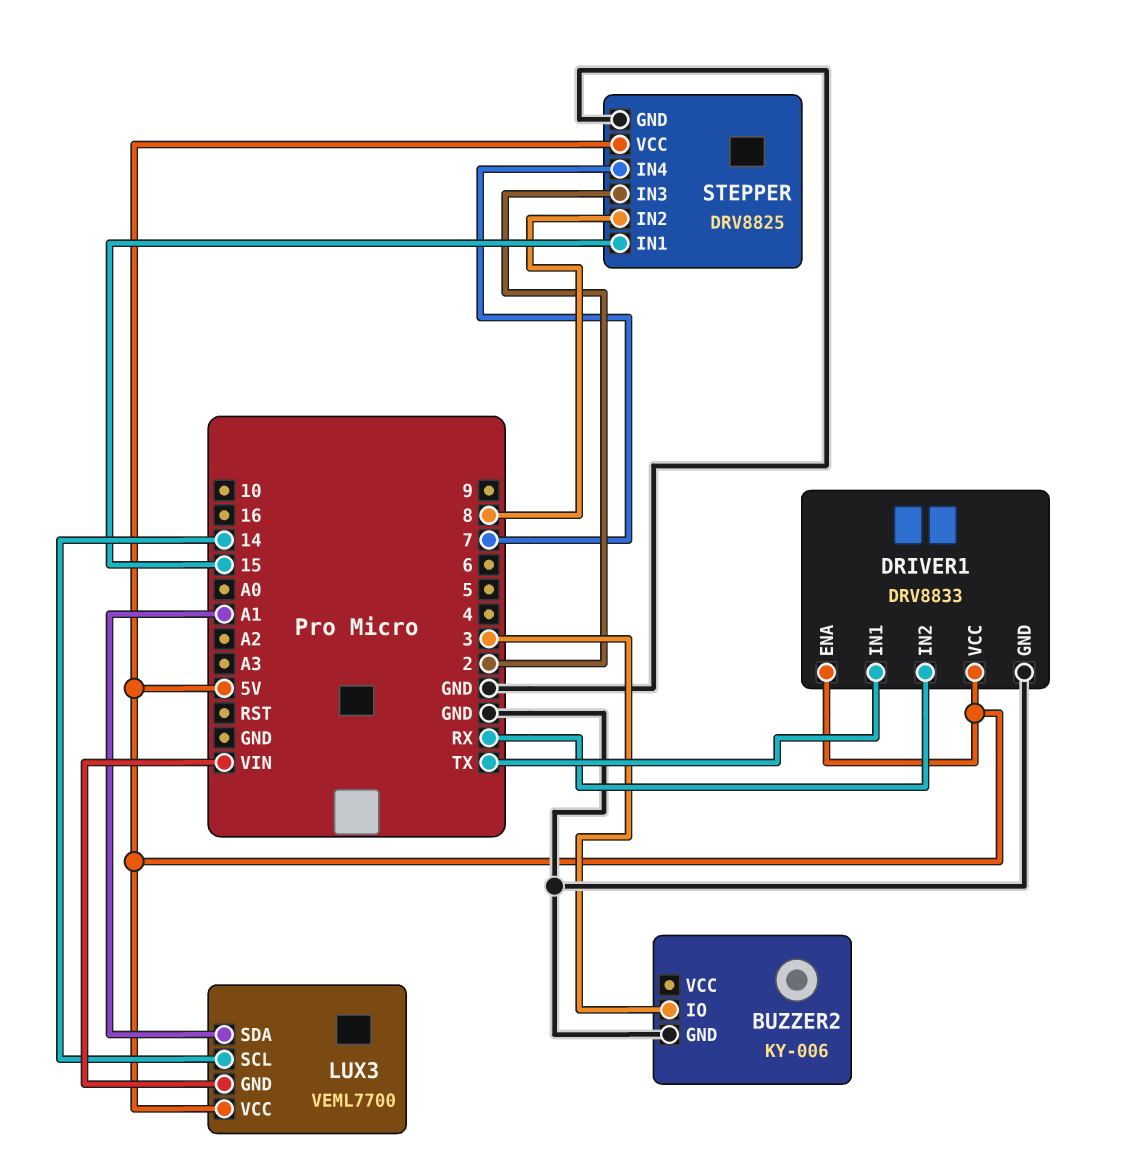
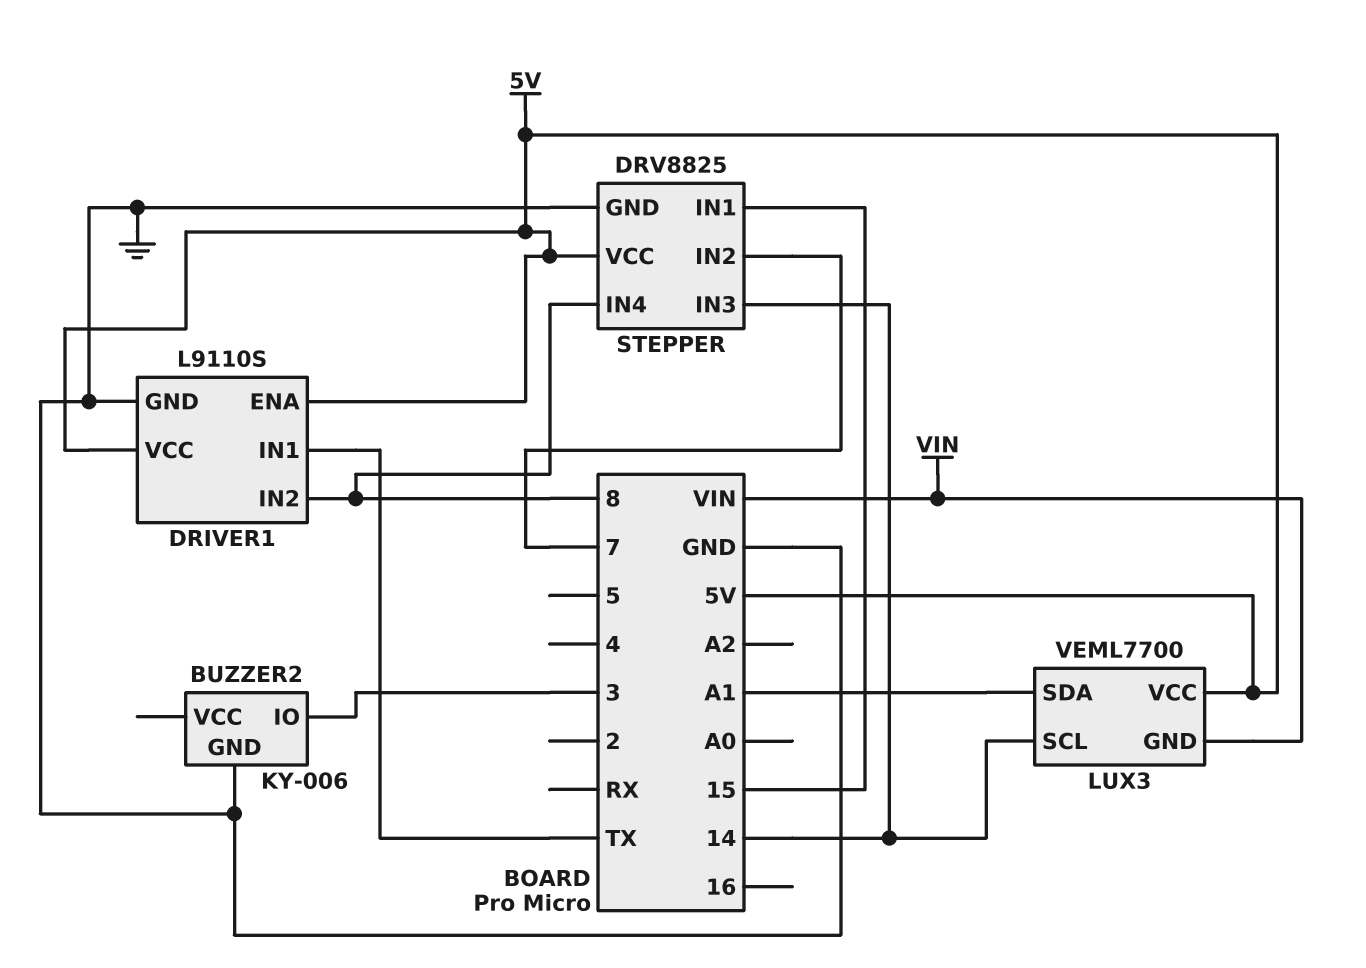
DRIVER1: DRV8833 -> L9110S
DRIVER1 pin IN2: RX -> 8
STEPPER pin IN2: 8 -> 7
STEPPER pin IN3: 2 -> 14
STEPPER pin IN4: 7 -> 8

